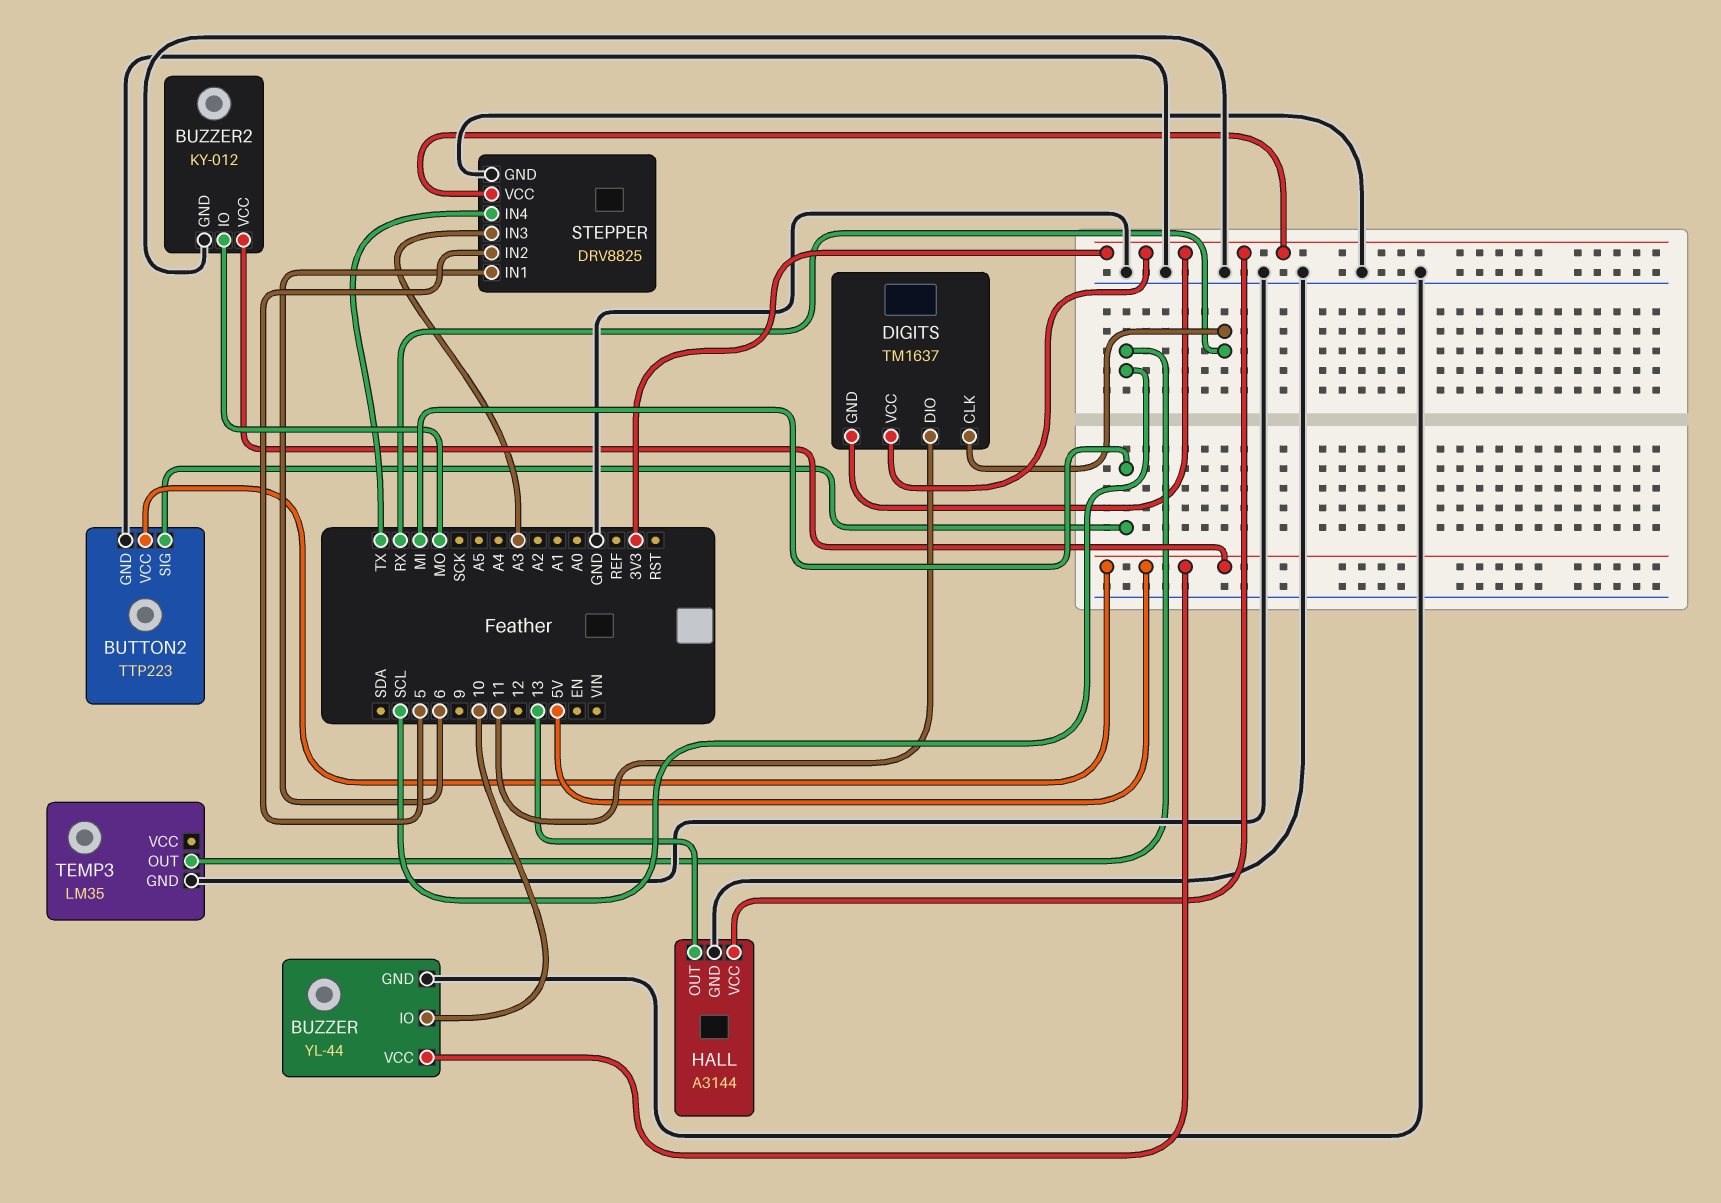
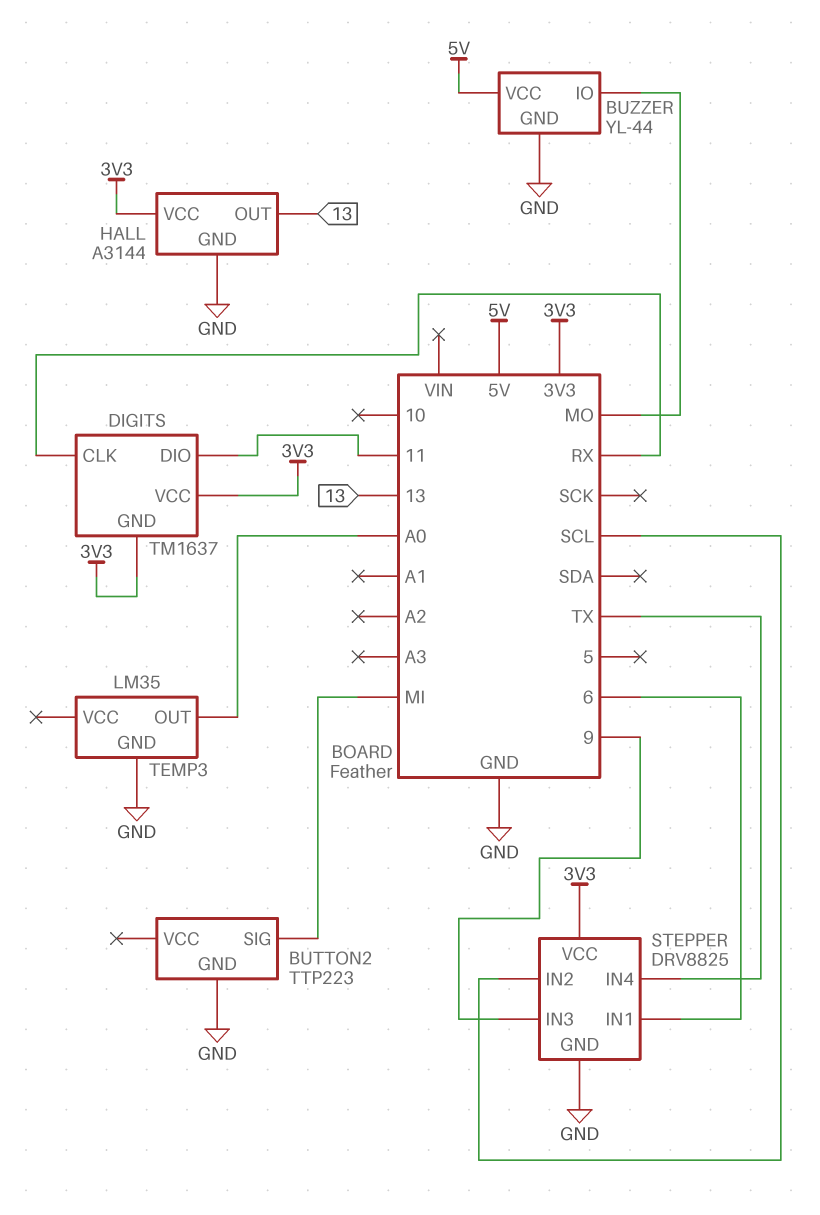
BUTTON2 pin VCC: 5V -> none
BUZZER pin IO: 10 -> MO
BUZZER2: KY-012 -> none
BUZZER2 pin GND: GND -> none
BUZZER2 pin IO: MO -> none
BUZZER2 pin VCC: 5V -> none
STEPPER pin IN2: 5 -> SCL
STEPPER pin IN3: A3 -> 9
TEMP3 pin OUT: SCL -> A0

